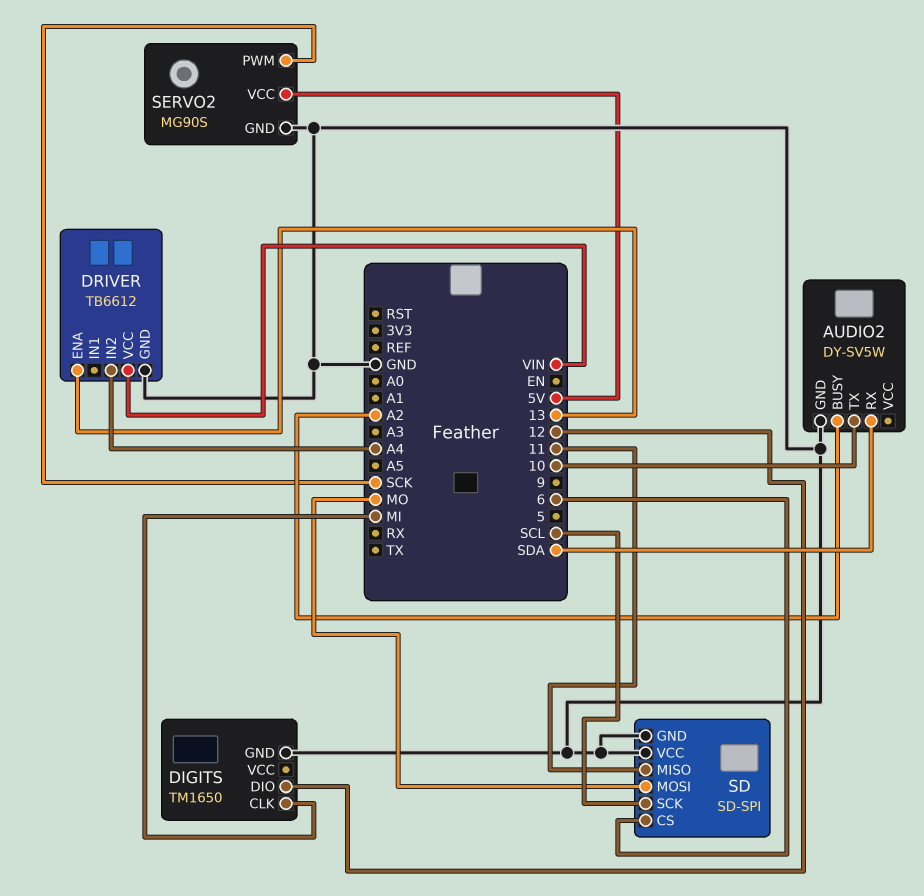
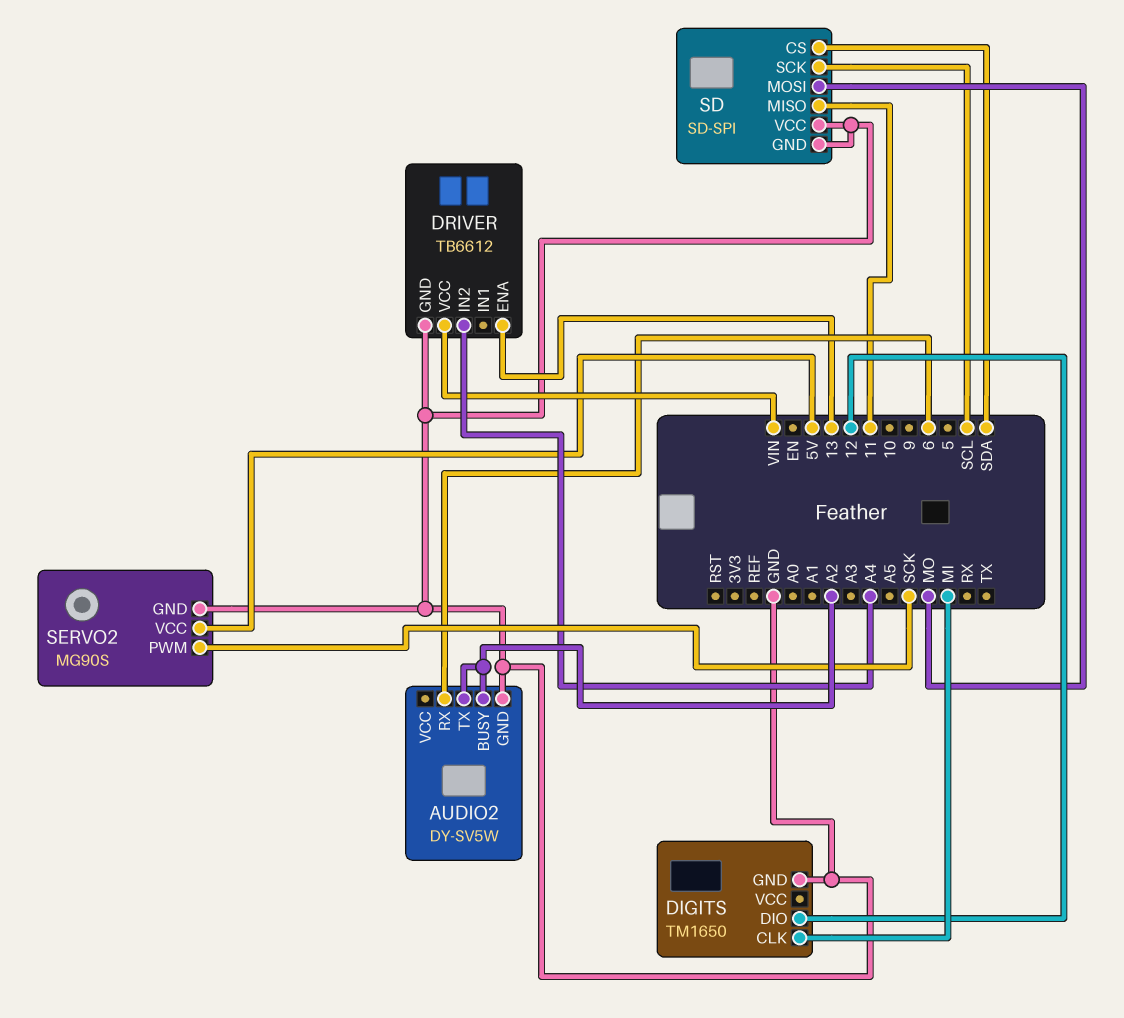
AUDIO2 pin RX: SDA -> 6
AUDIO2 pin TX: 10 -> A2
SD pin CS: 6 -> SDA

